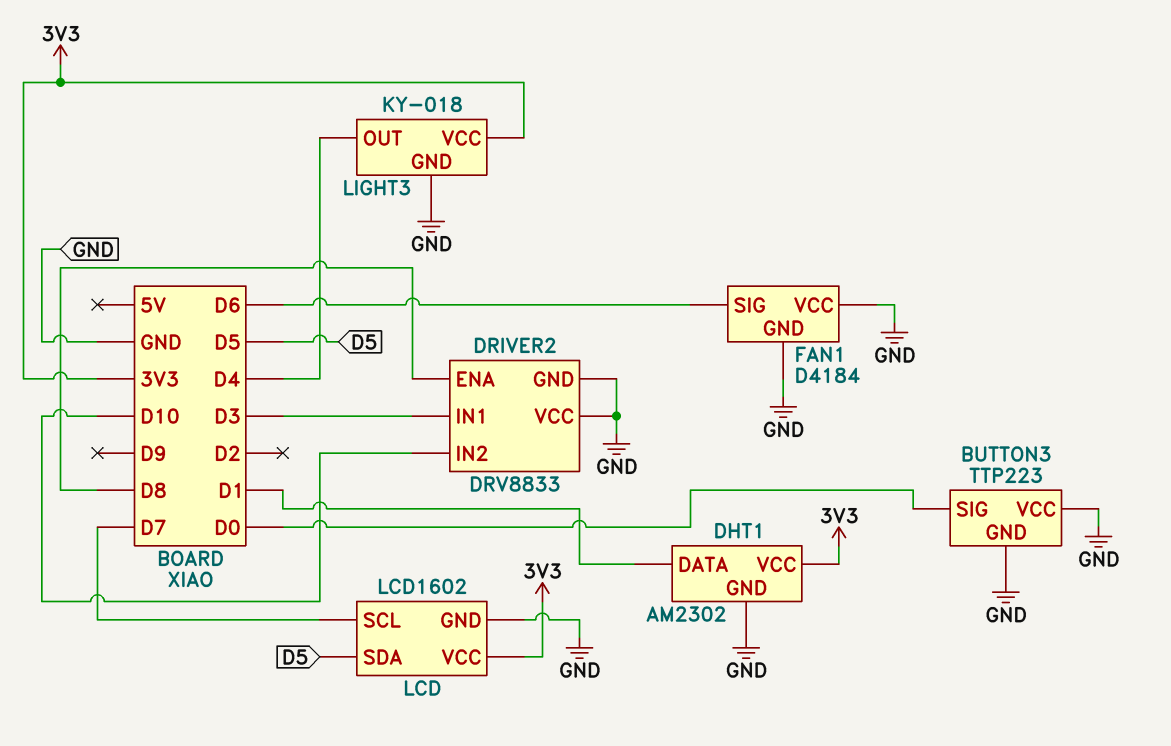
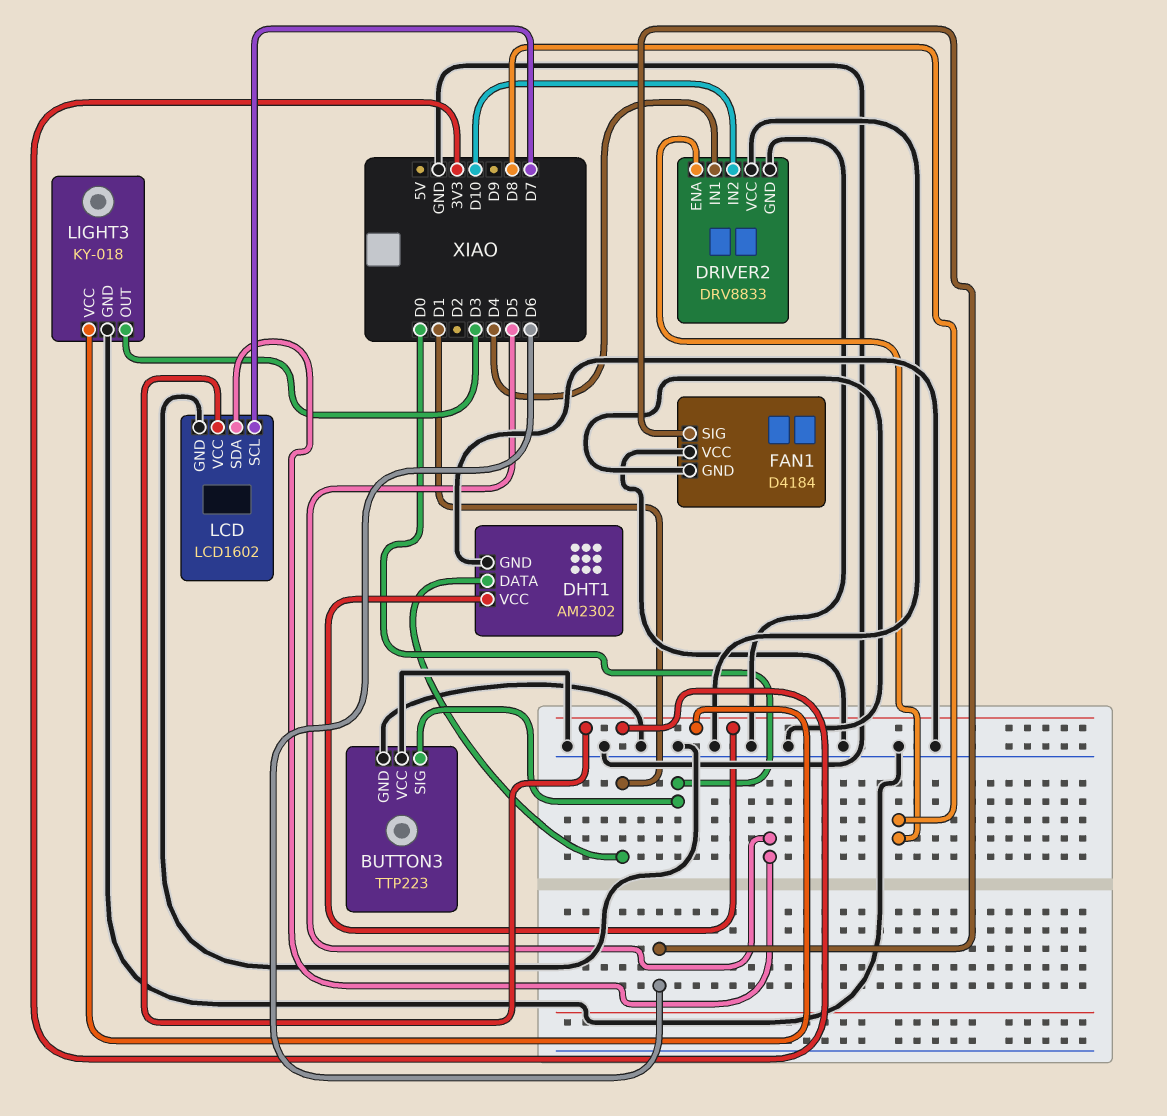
DRIVER2 pin IN1: D3 -> D4
LIGHT3 pin OUT: D4 -> D3

